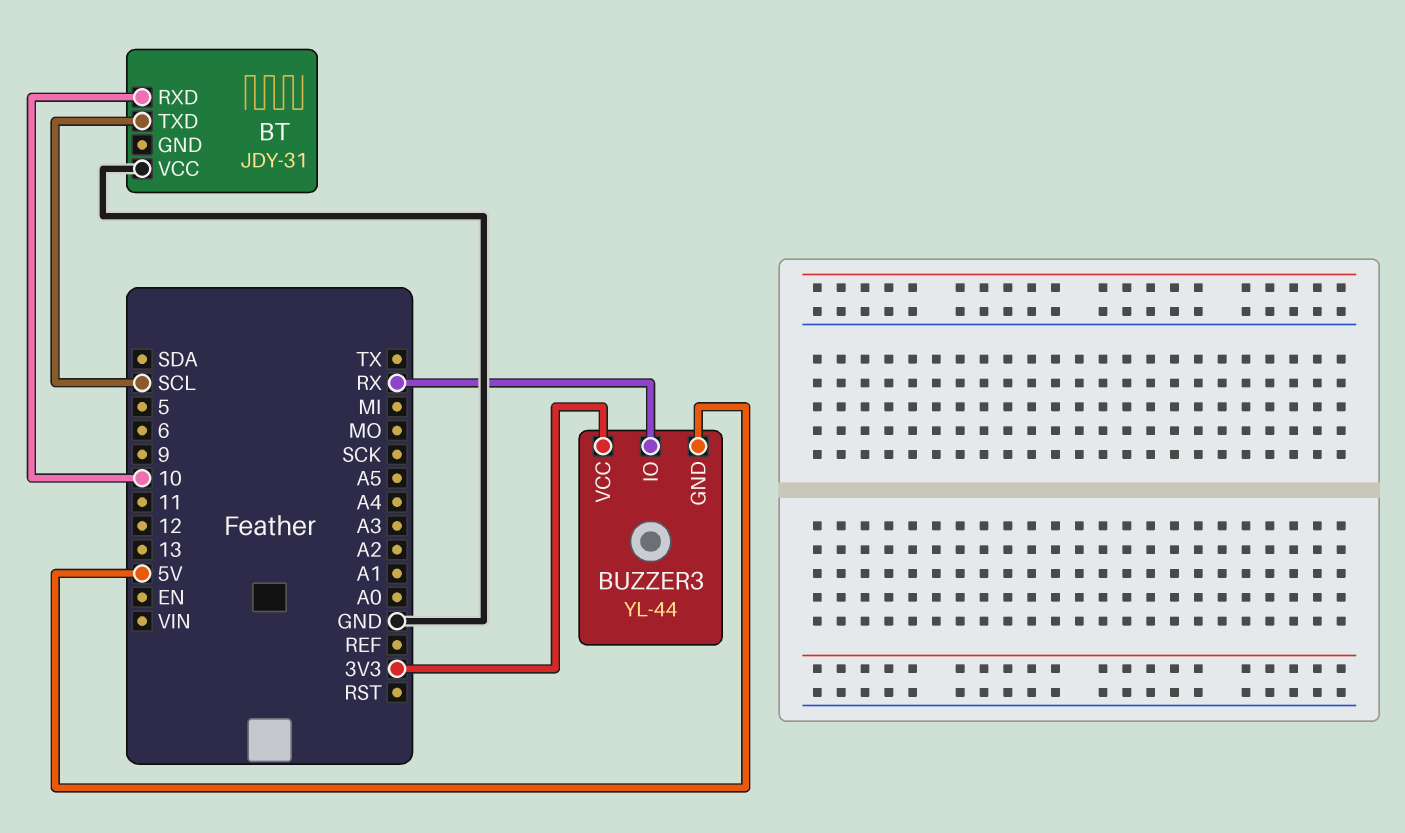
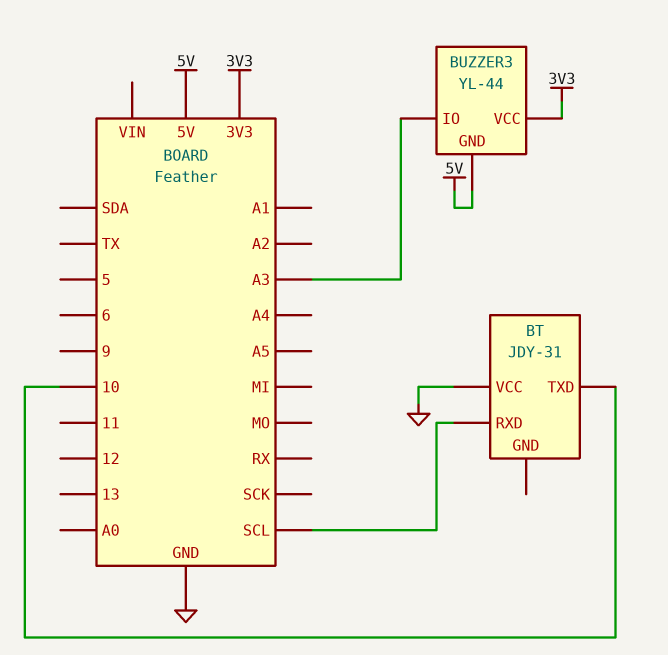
BT pin RXD: 10 -> SCL
BT pin TXD: SCL -> 10
BUZZER3 pin IO: RX -> A3

